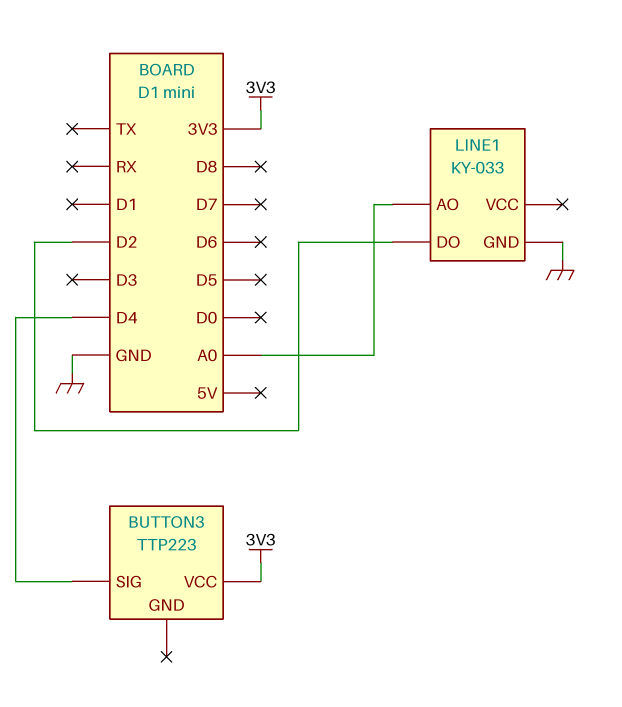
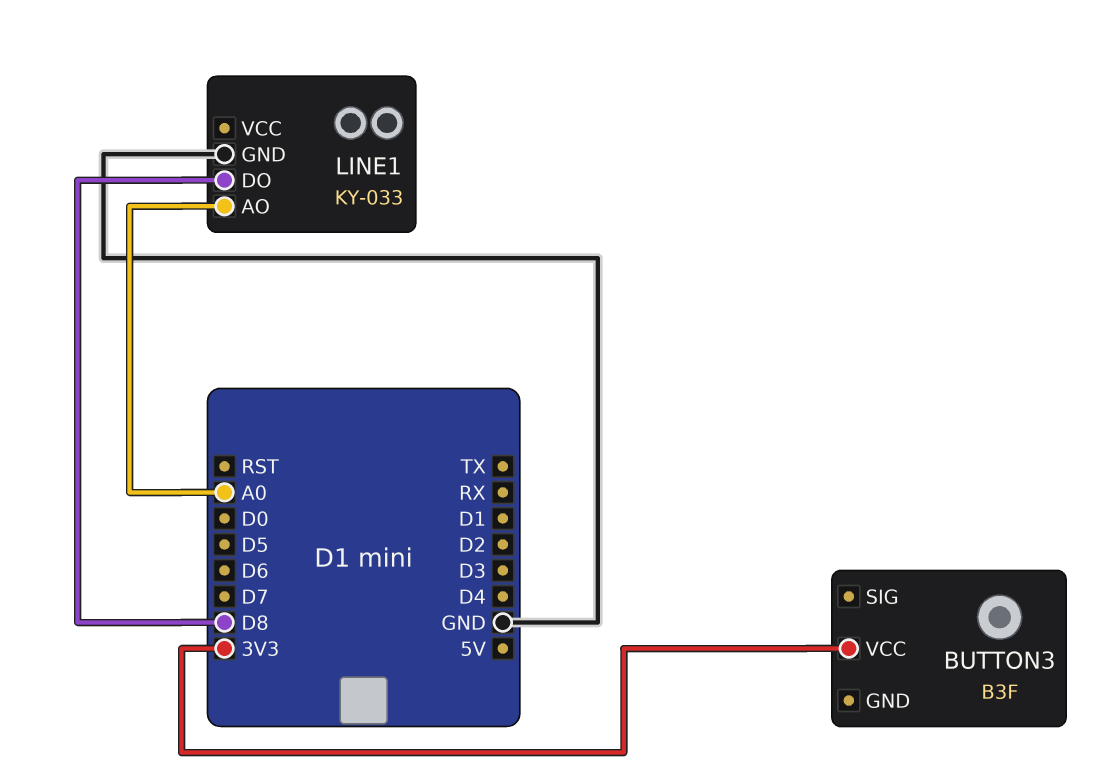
BUTTON3: TTP223 -> B3F
BUTTON3 pin SIG: D4 -> none
LINE1 pin DO: D2 -> D8

